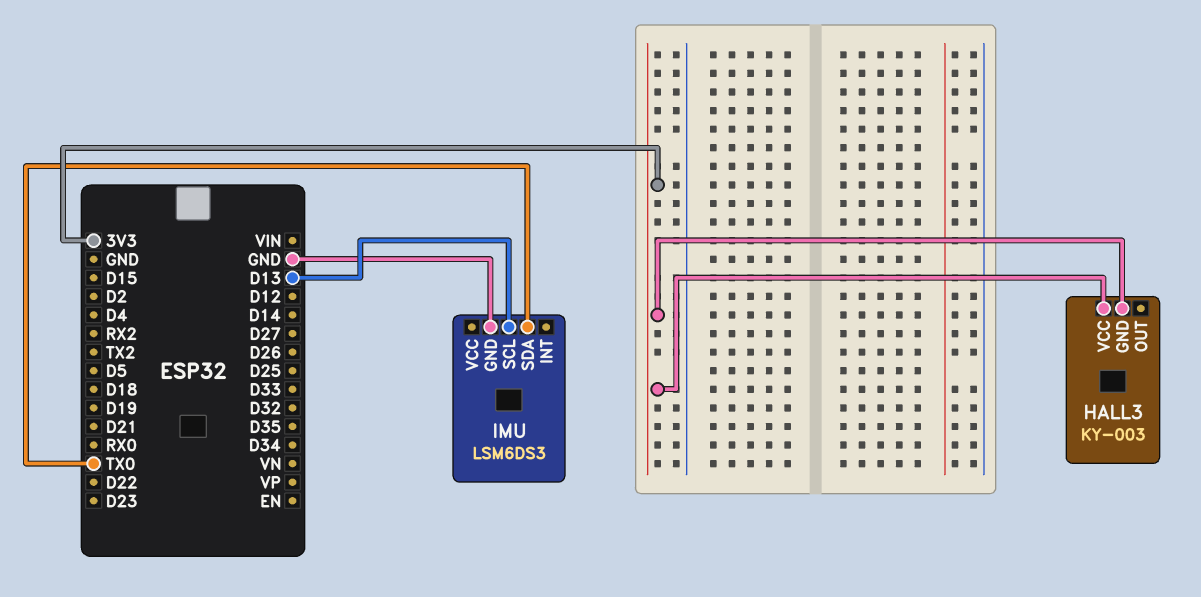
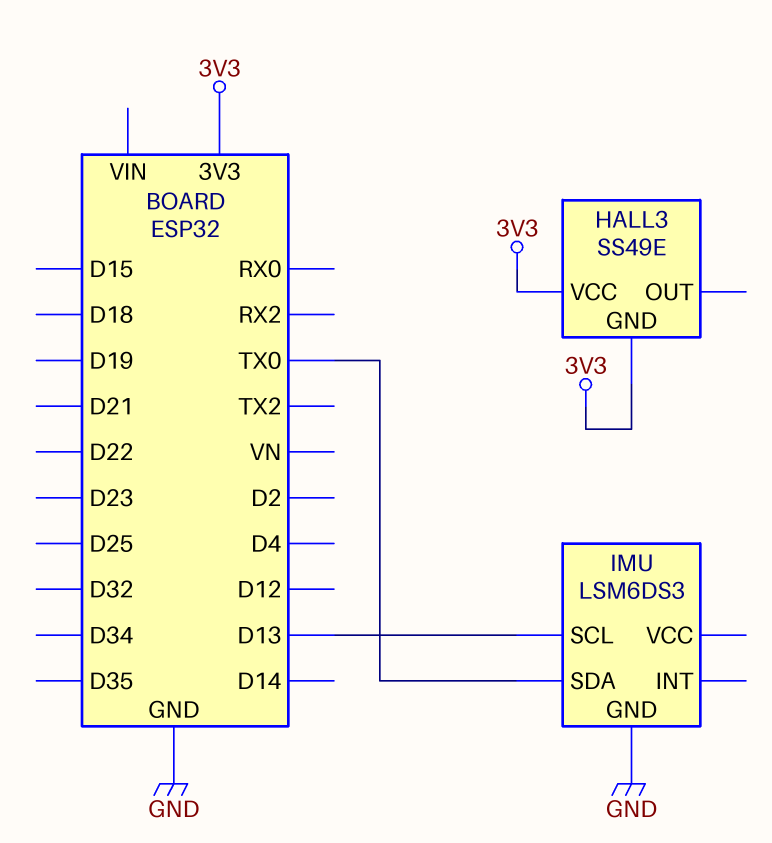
HALL3: KY-003 -> SS49E

